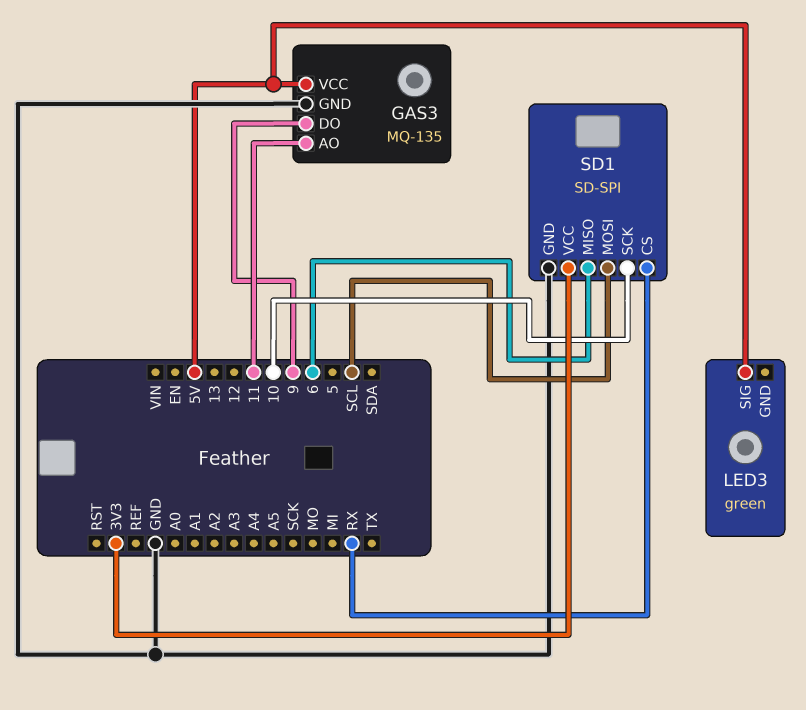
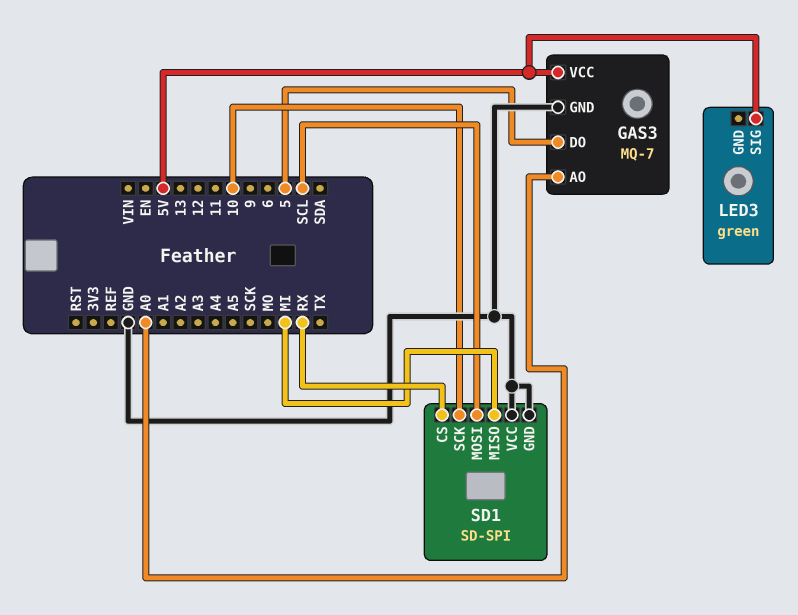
GAS3: MQ-135 -> MQ-7
GAS3 pin AO: 11 -> A0
GAS3 pin DO: 9 -> 5
SD1 pin MISO: 6 -> MI
SD1 pin VCC: 3V3 -> GND

